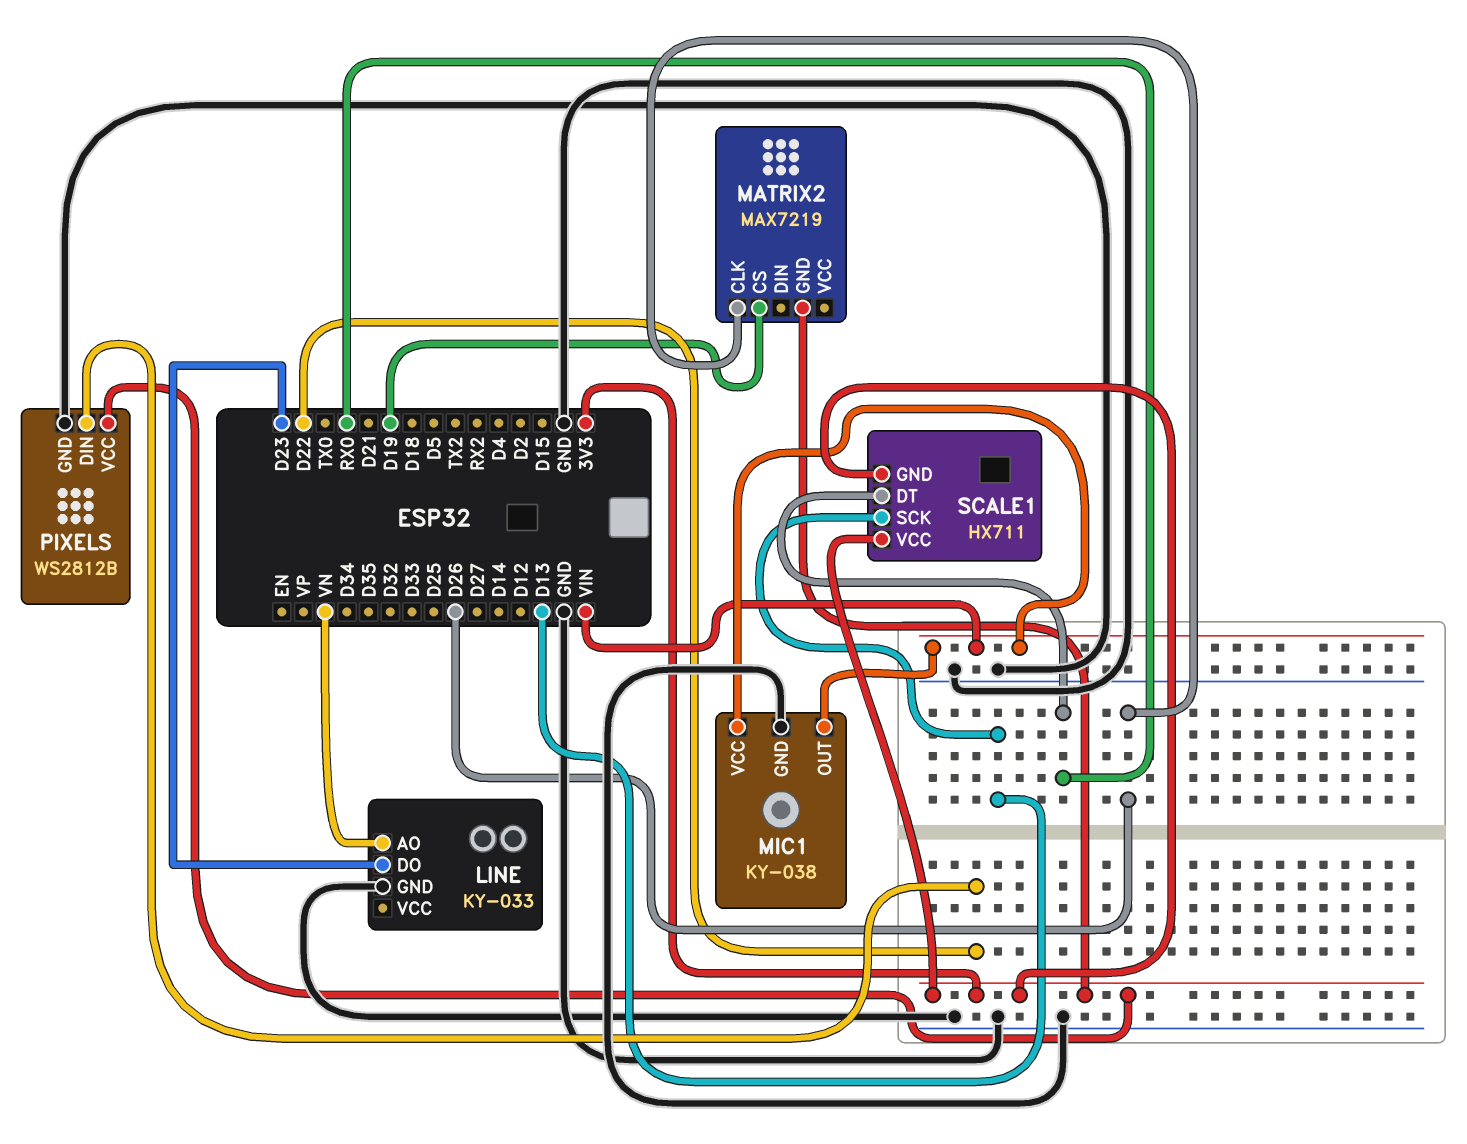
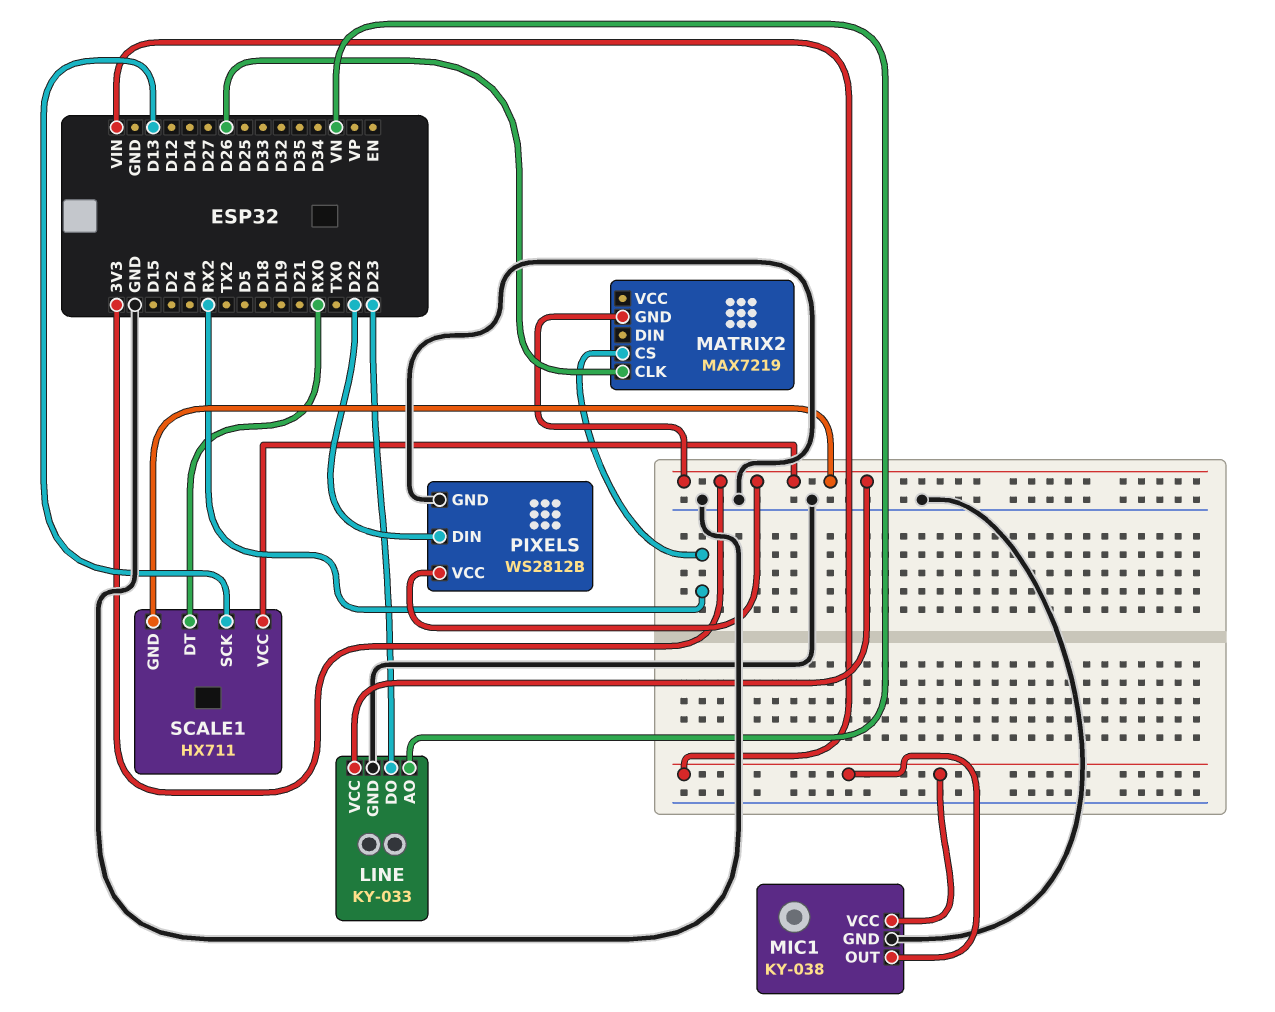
LINE pin VCC: none -> 3V3
MATRIX2 pin CS: D19 -> RX2

